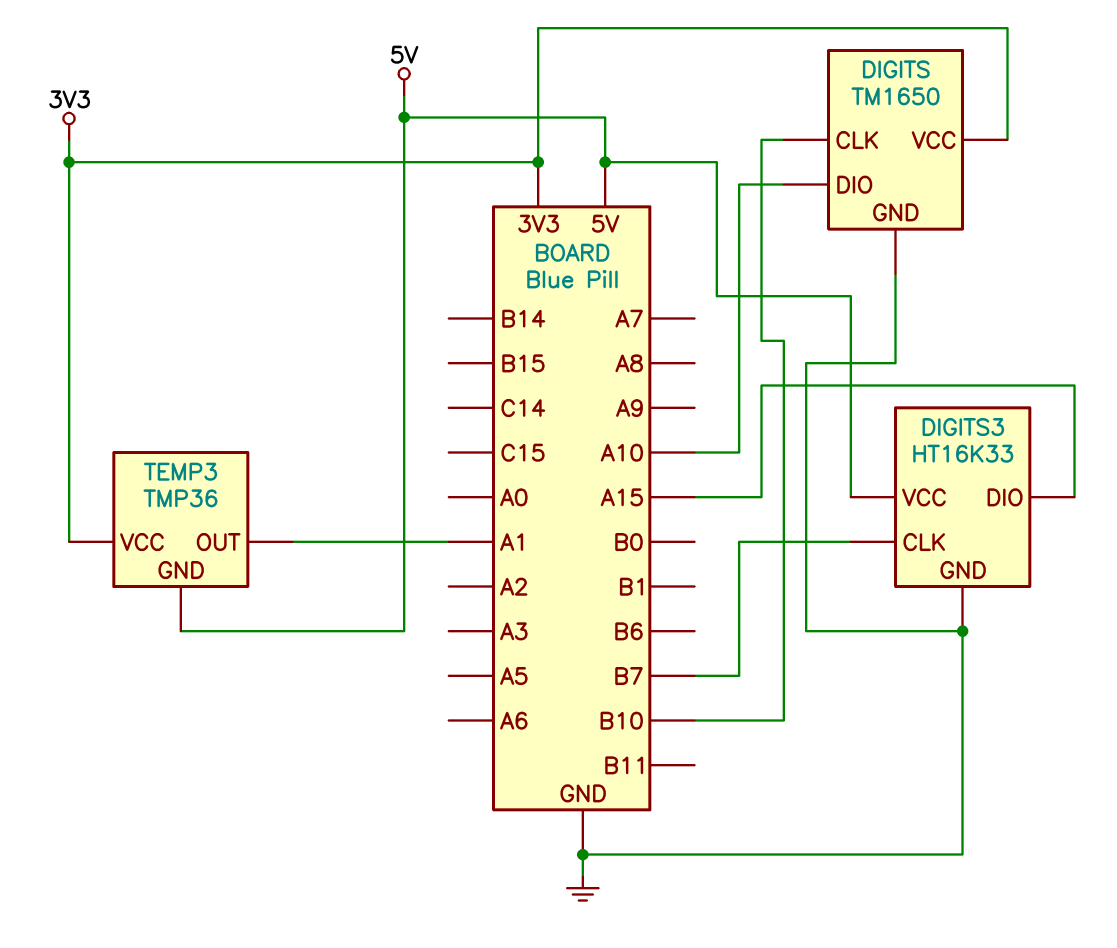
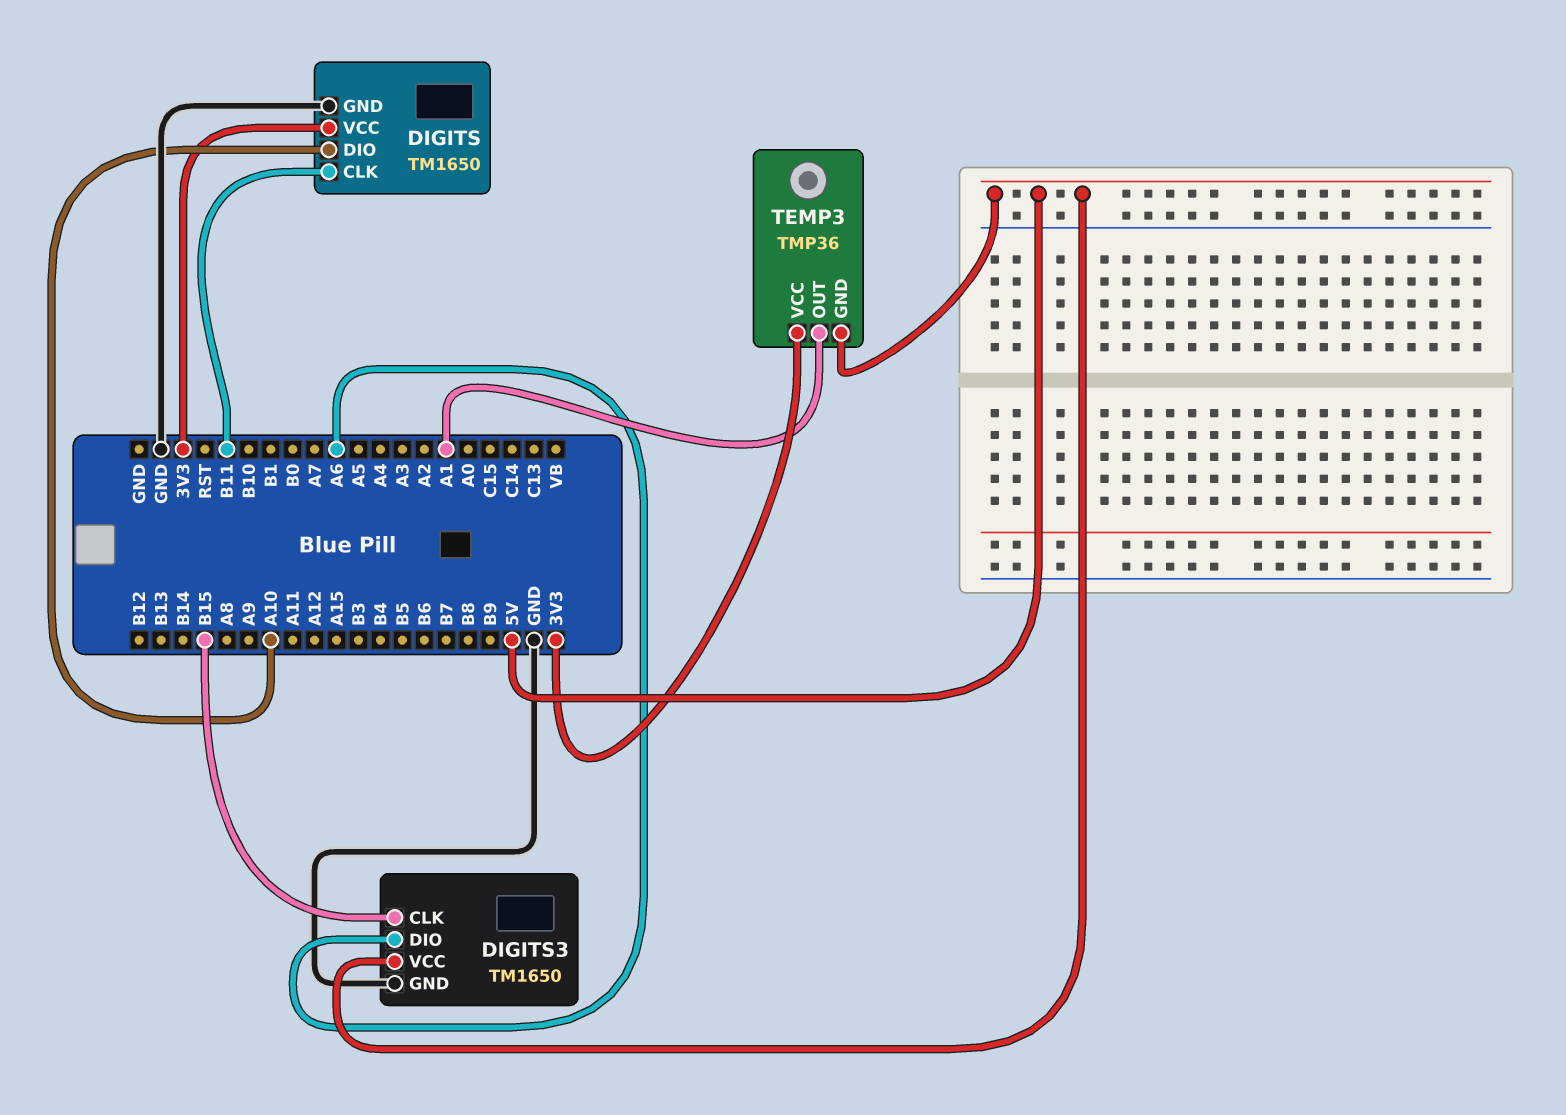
DIGITS pin CLK: B10 -> B11
DIGITS3: HT16K33 -> TM1650
DIGITS3 pin CLK: B7 -> B15
DIGITS3 pin DIO: A15 -> A6

